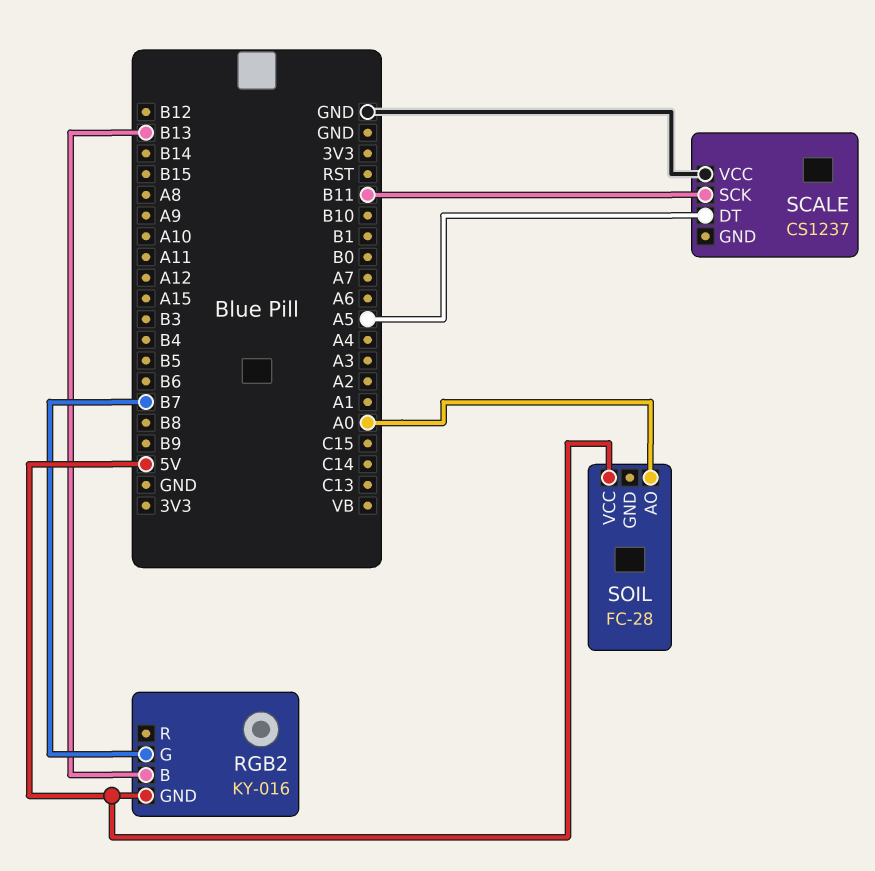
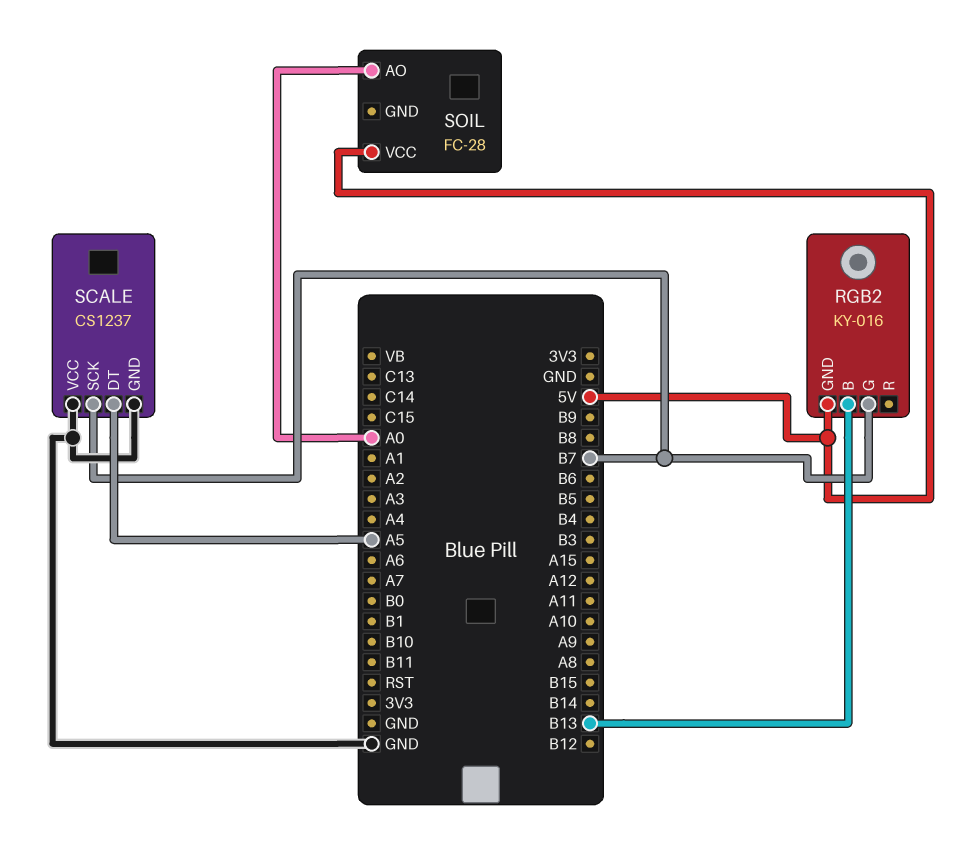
SCALE pin GND: none -> GND
SCALE pin SCK: B11 -> B7

